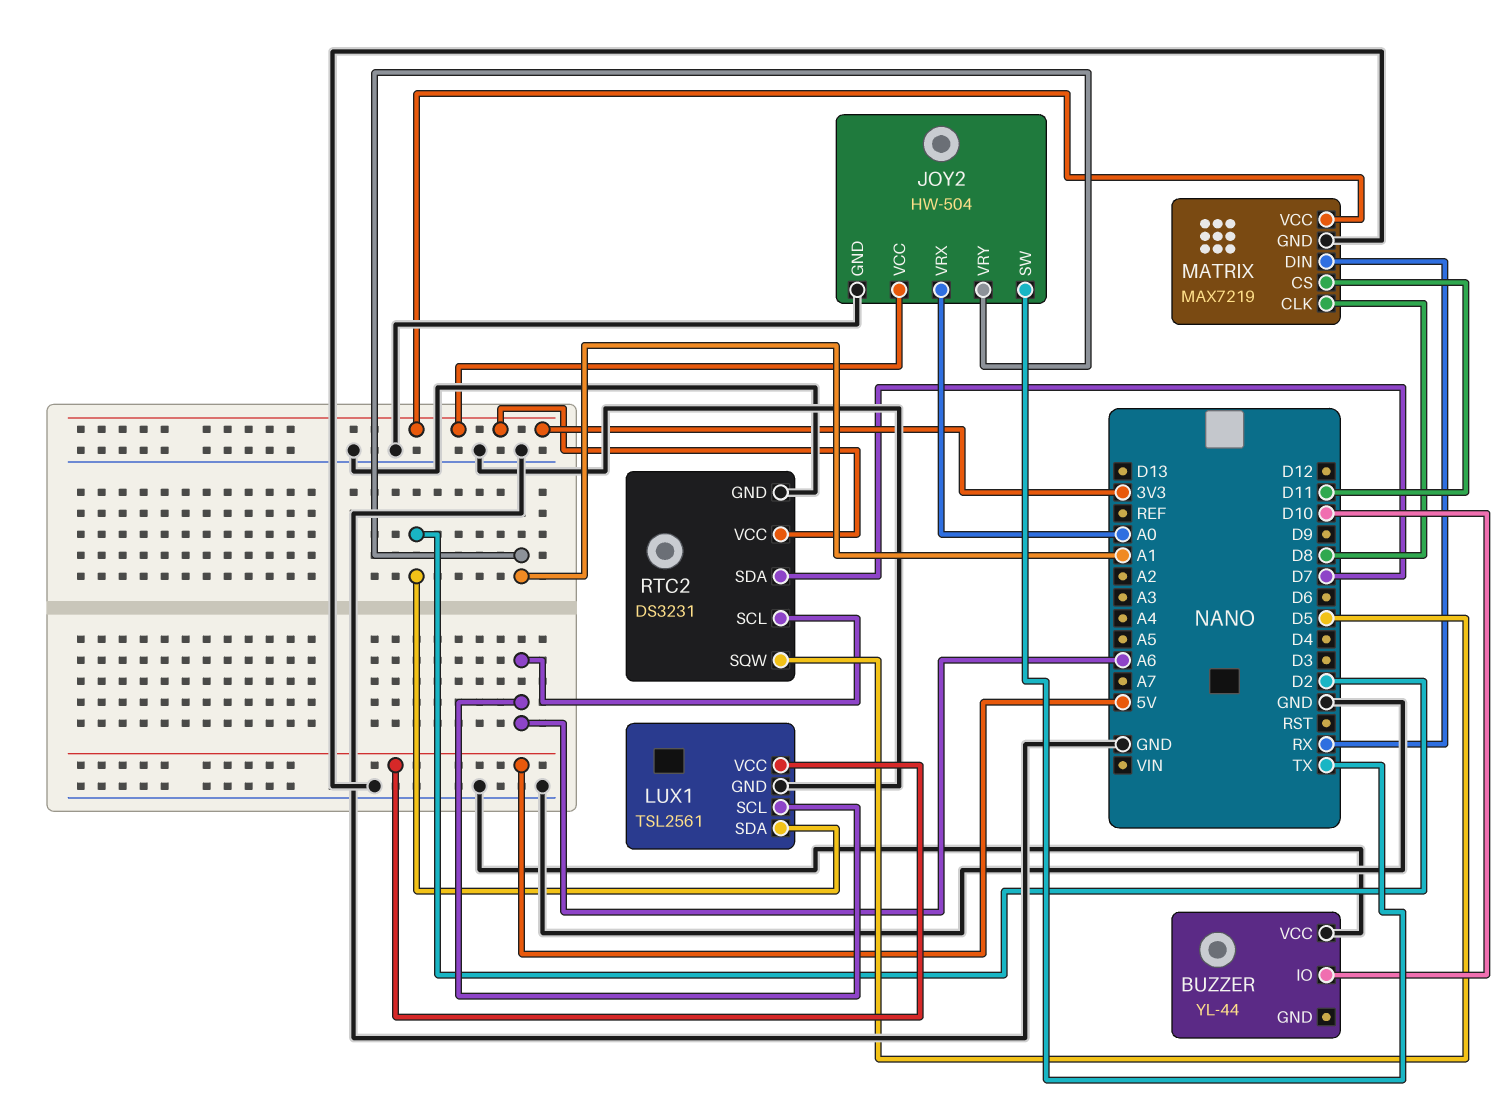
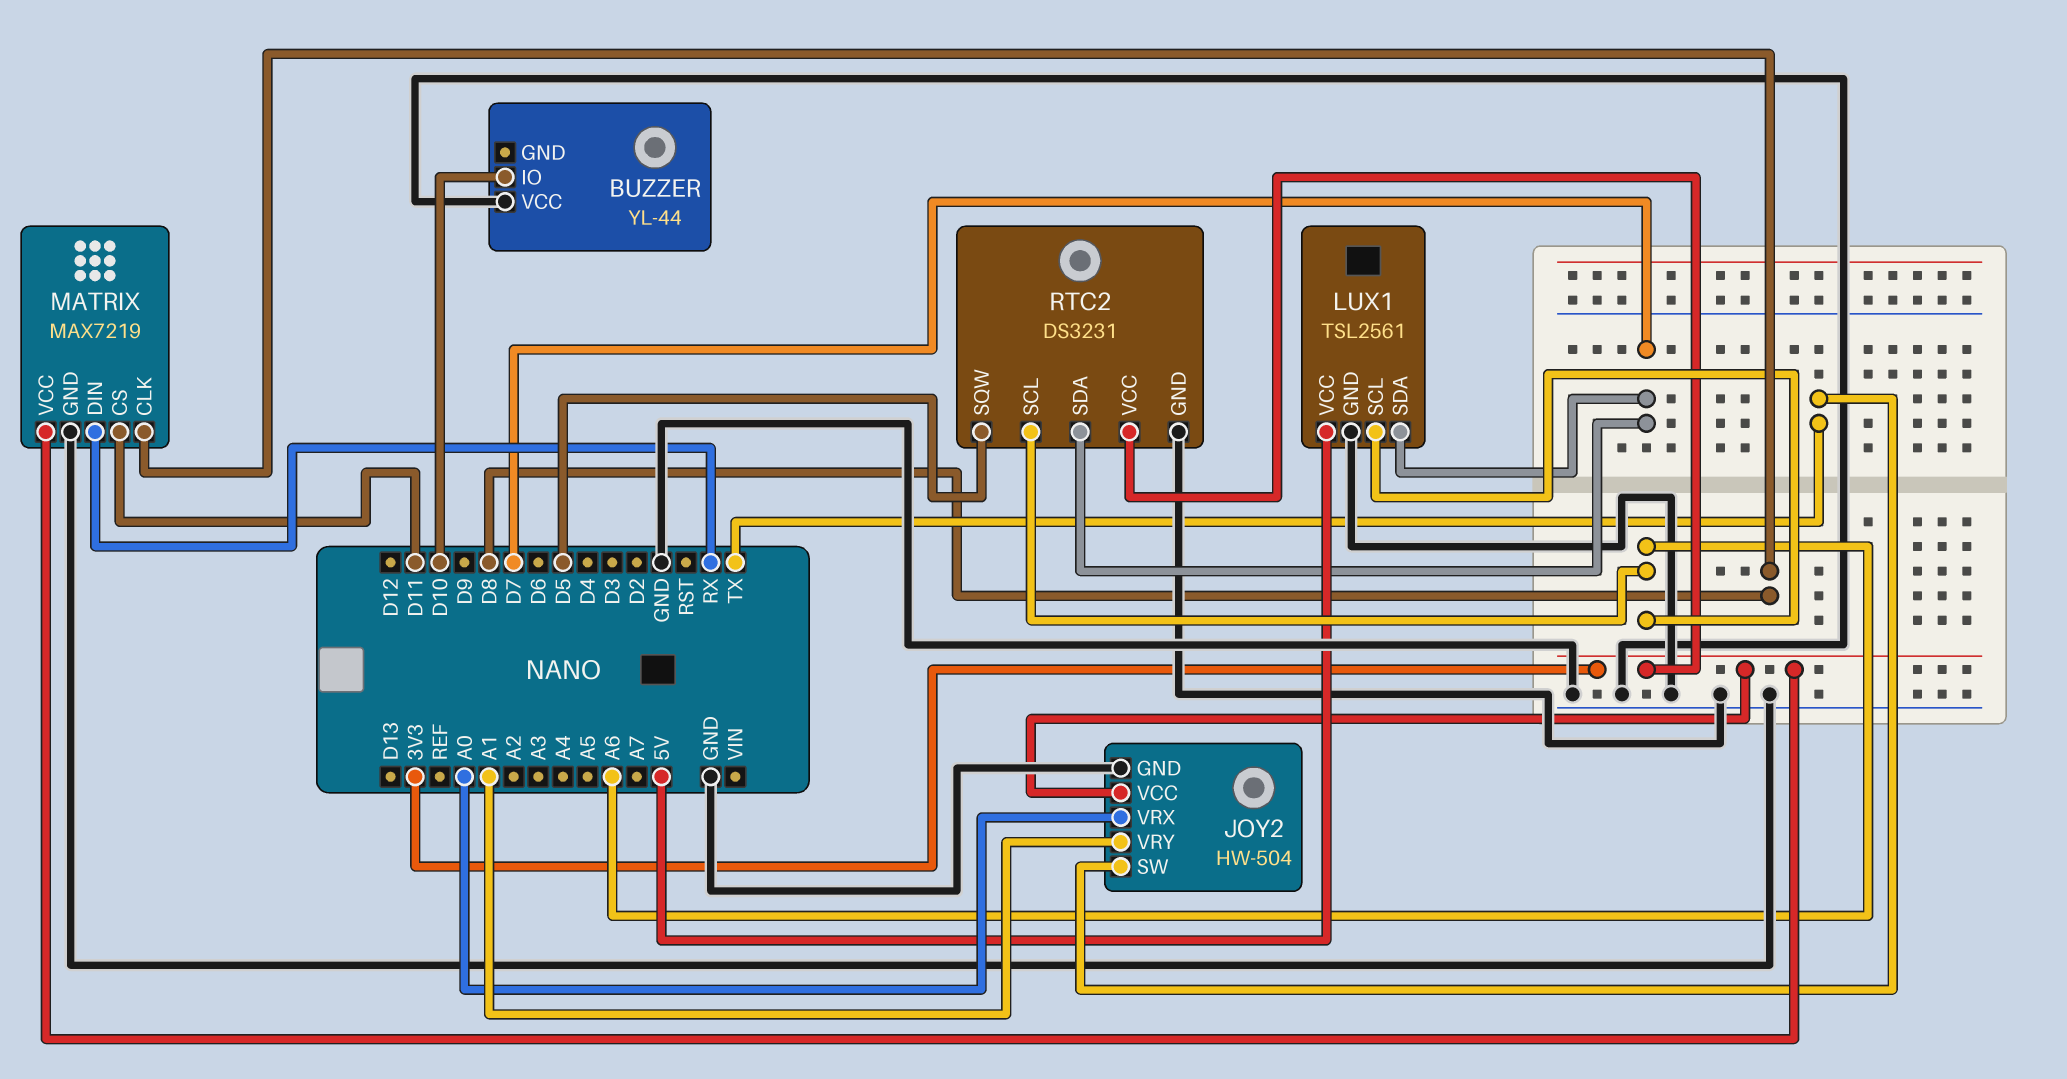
LUX1 pin SDA: D2 -> D7

